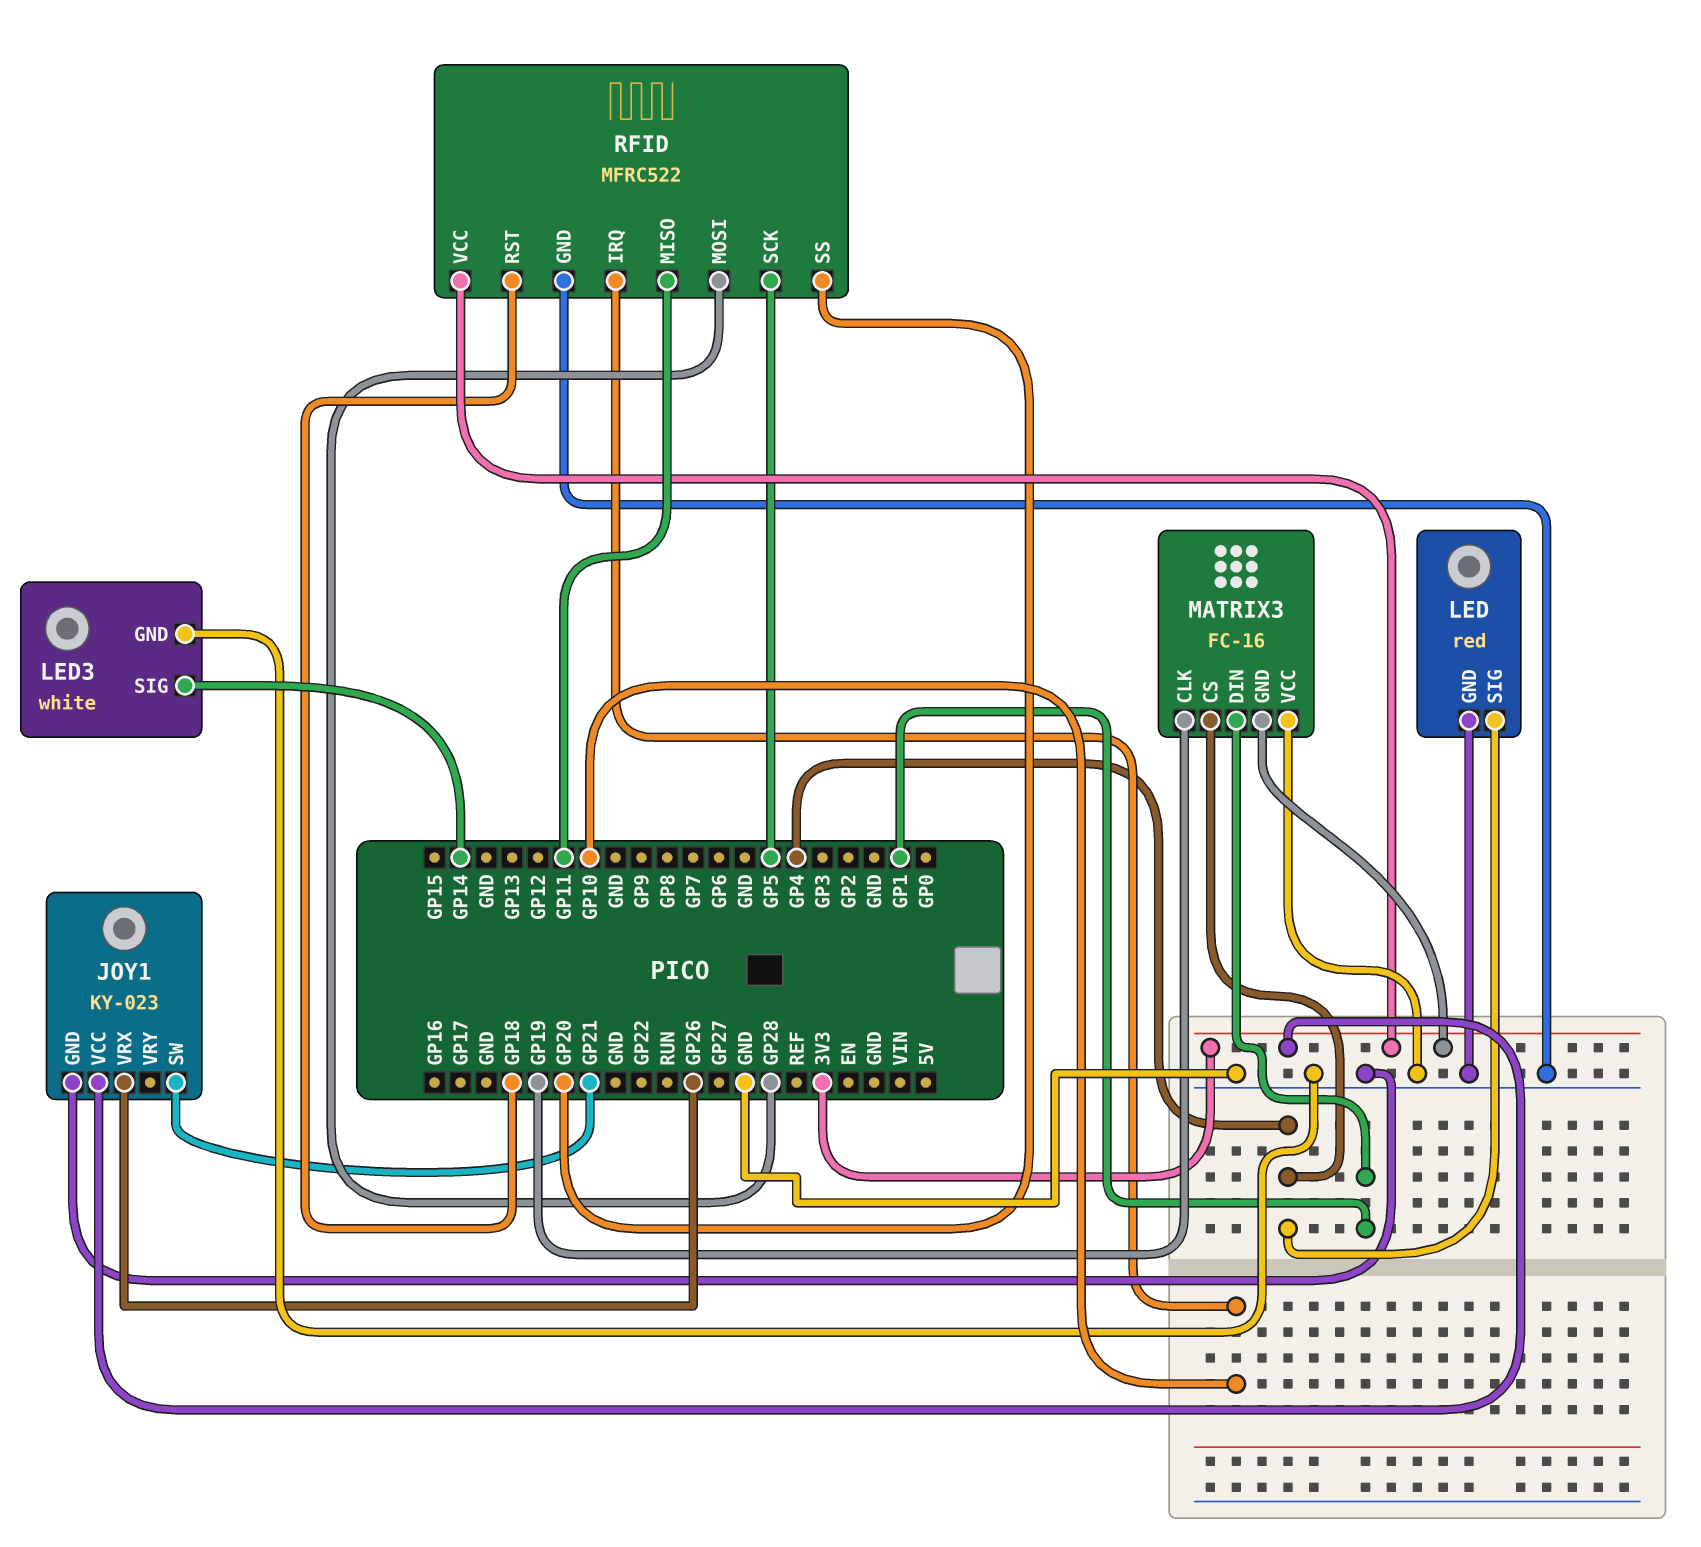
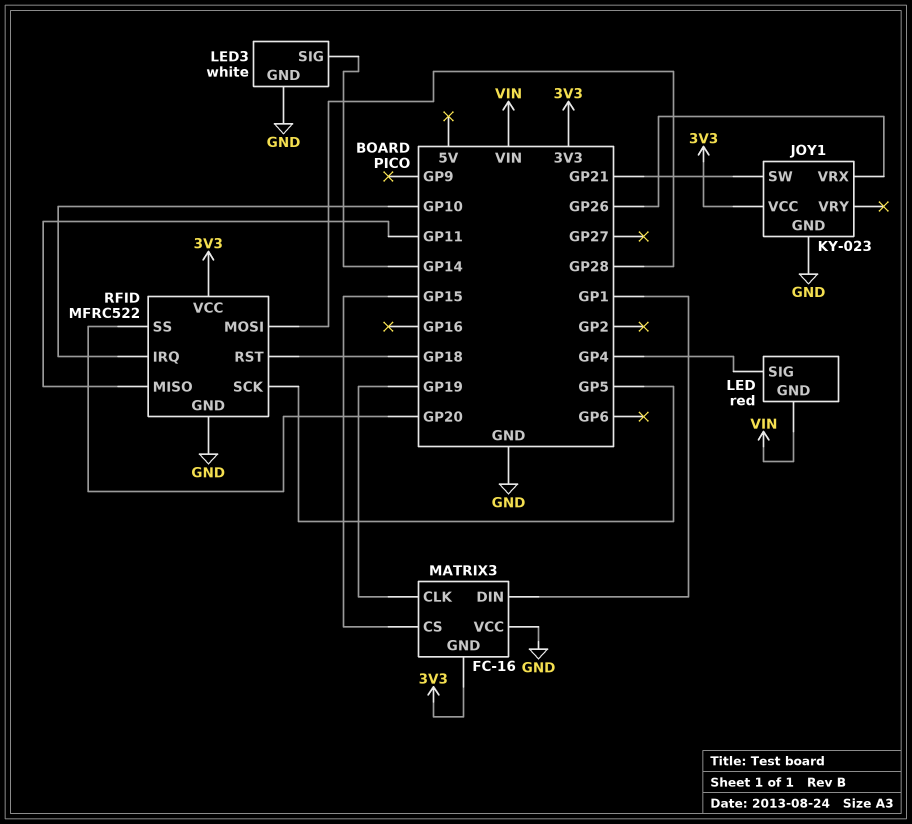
LED pin GND: GND -> VIN
MATRIX3 pin CS: GP4 -> GP15

